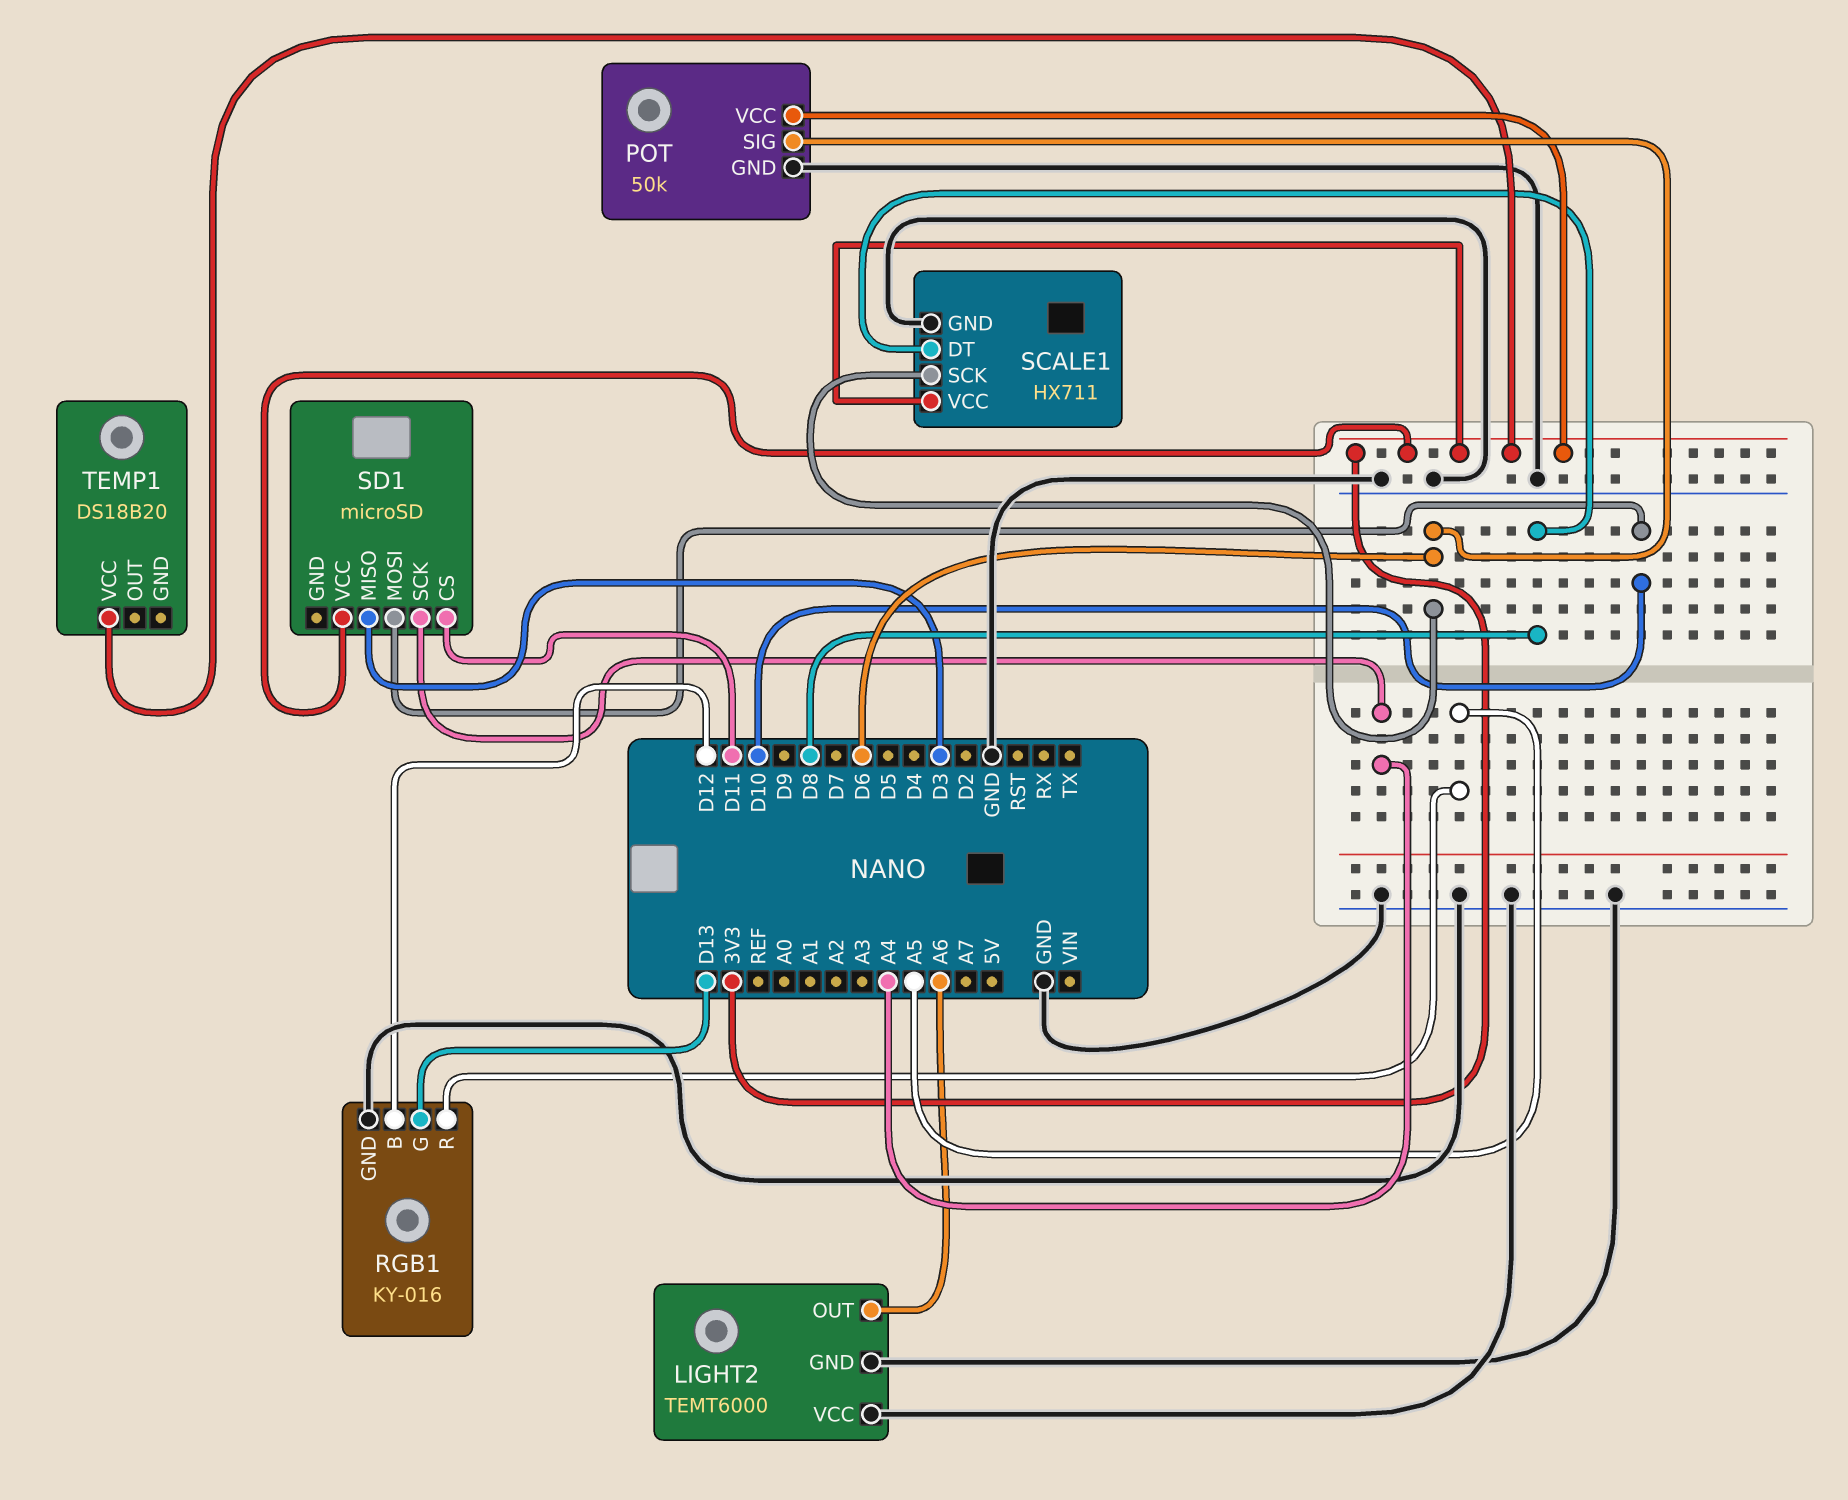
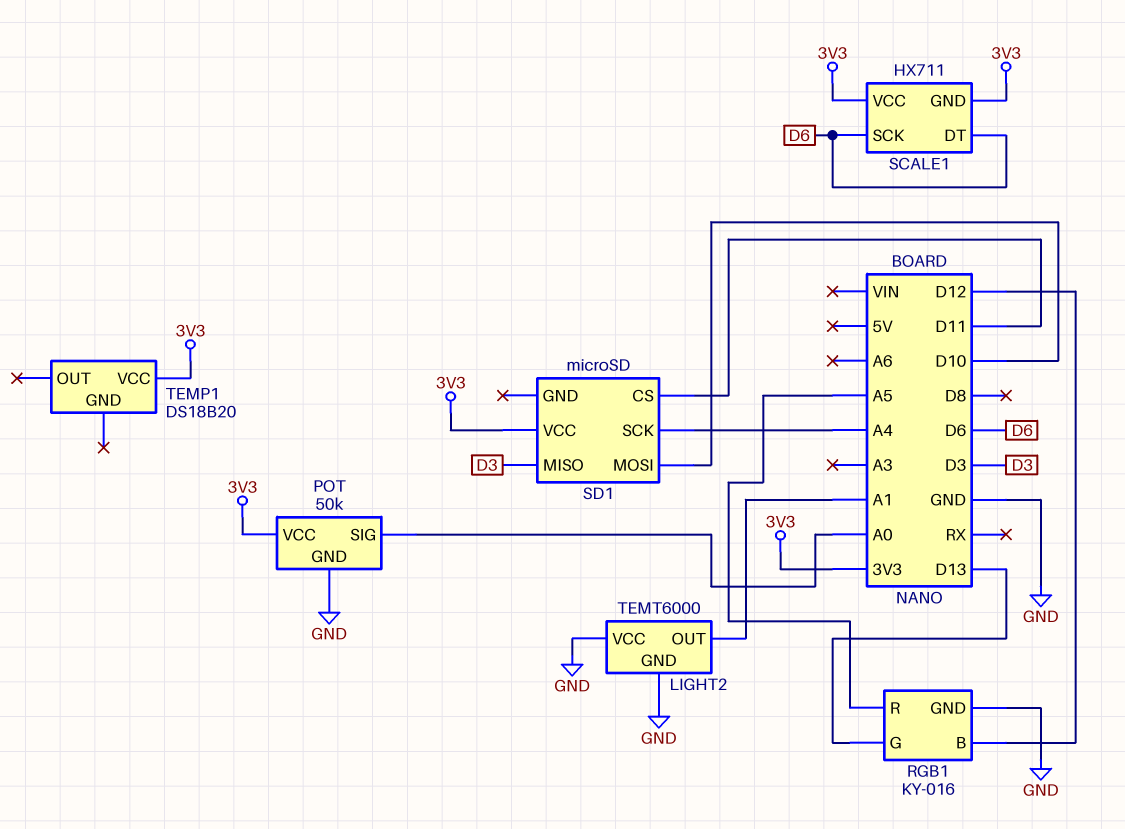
LIGHT2 pin OUT: A6 -> A1
POT pin SIG: D6 -> A0
SCALE1 pin DT: D8 -> D6
SCALE1 pin GND: GND -> 3V3

